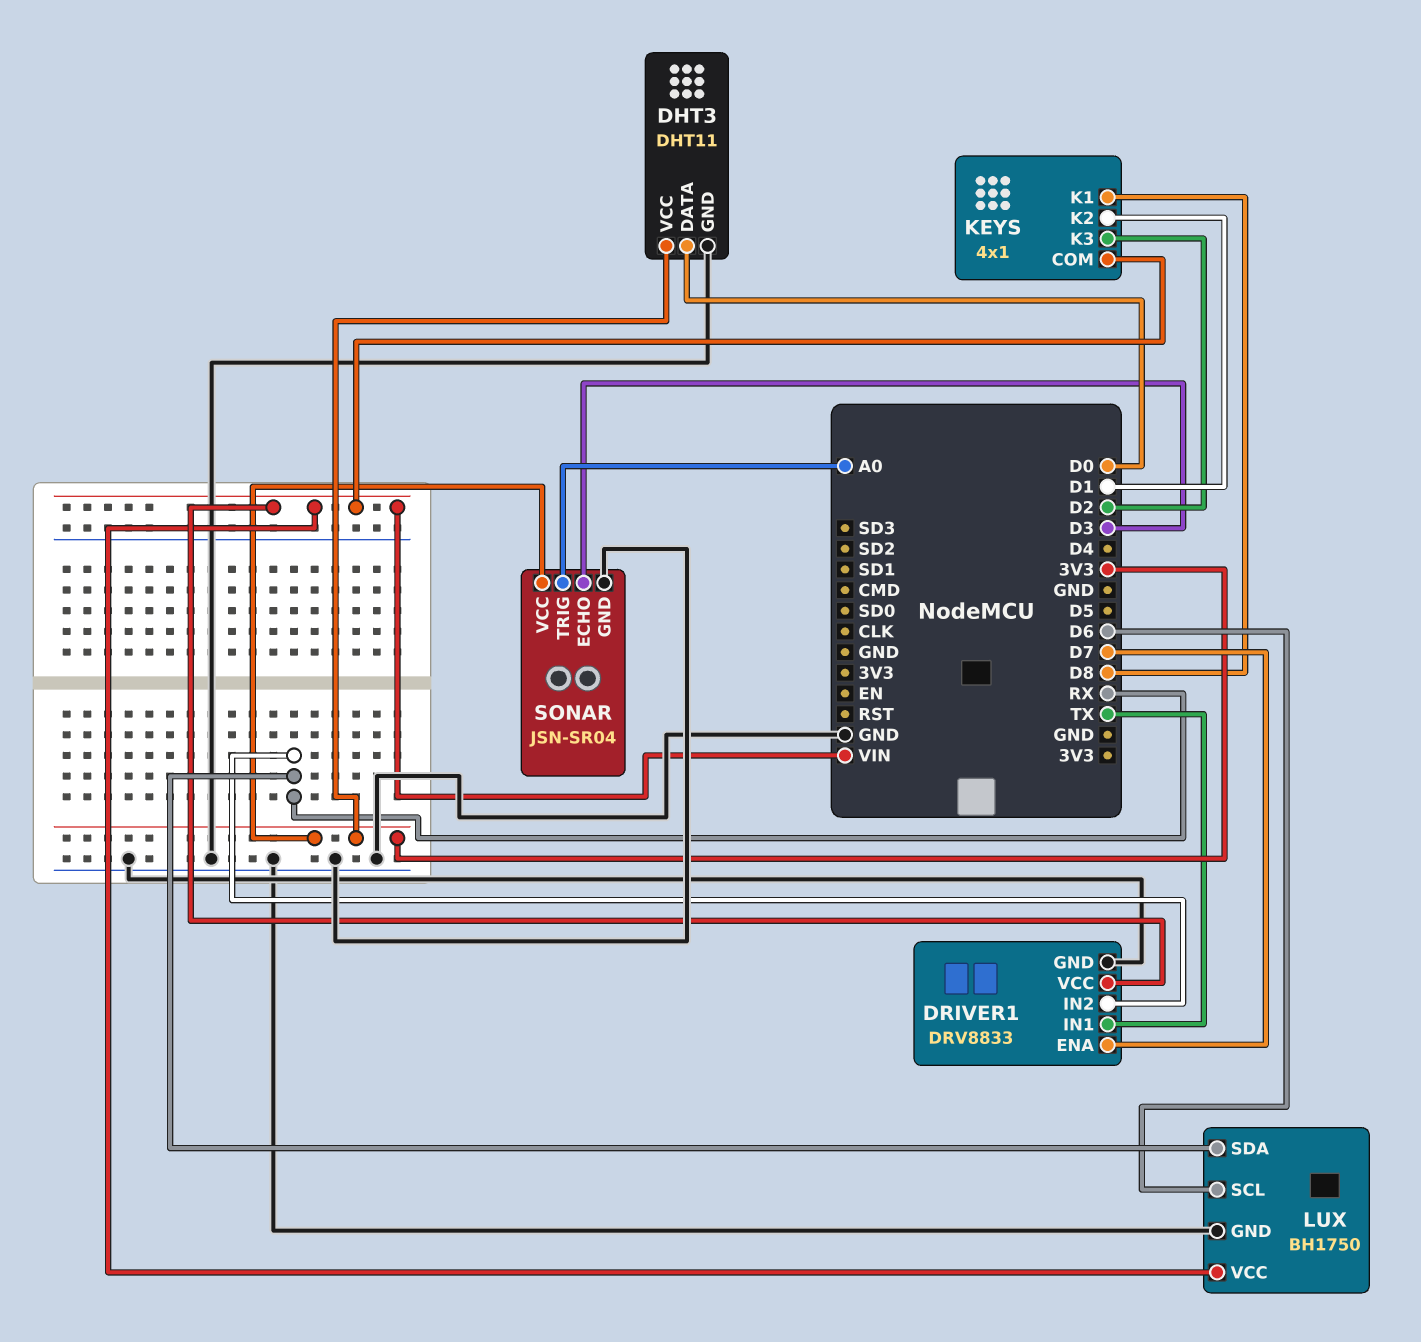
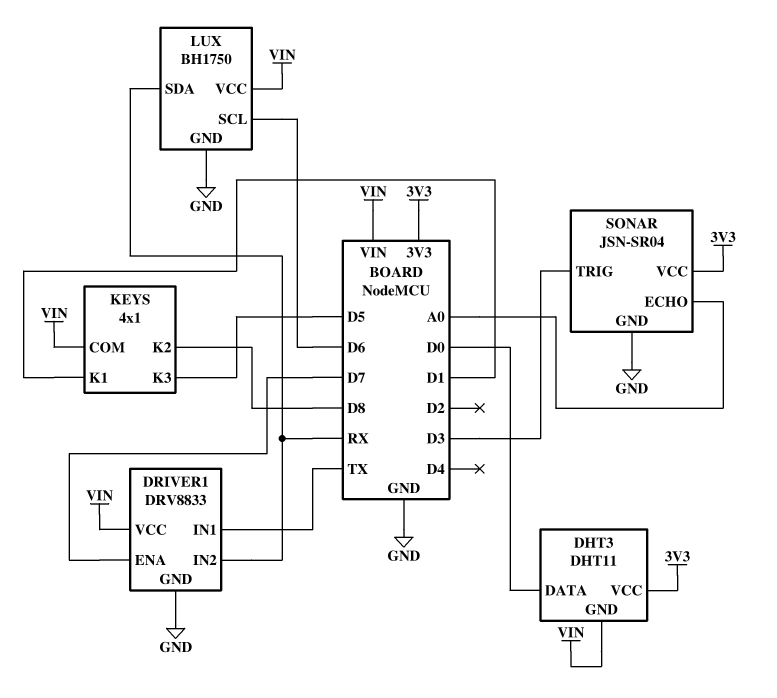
DHT3 pin GND: GND -> VIN
KEYS pin K1: D8 -> D1
KEYS pin K2: D1 -> D8
KEYS pin K3: D2 -> D5
SONAR pin ECHO: D3 -> A0
SONAR pin TRIG: A0 -> D3

